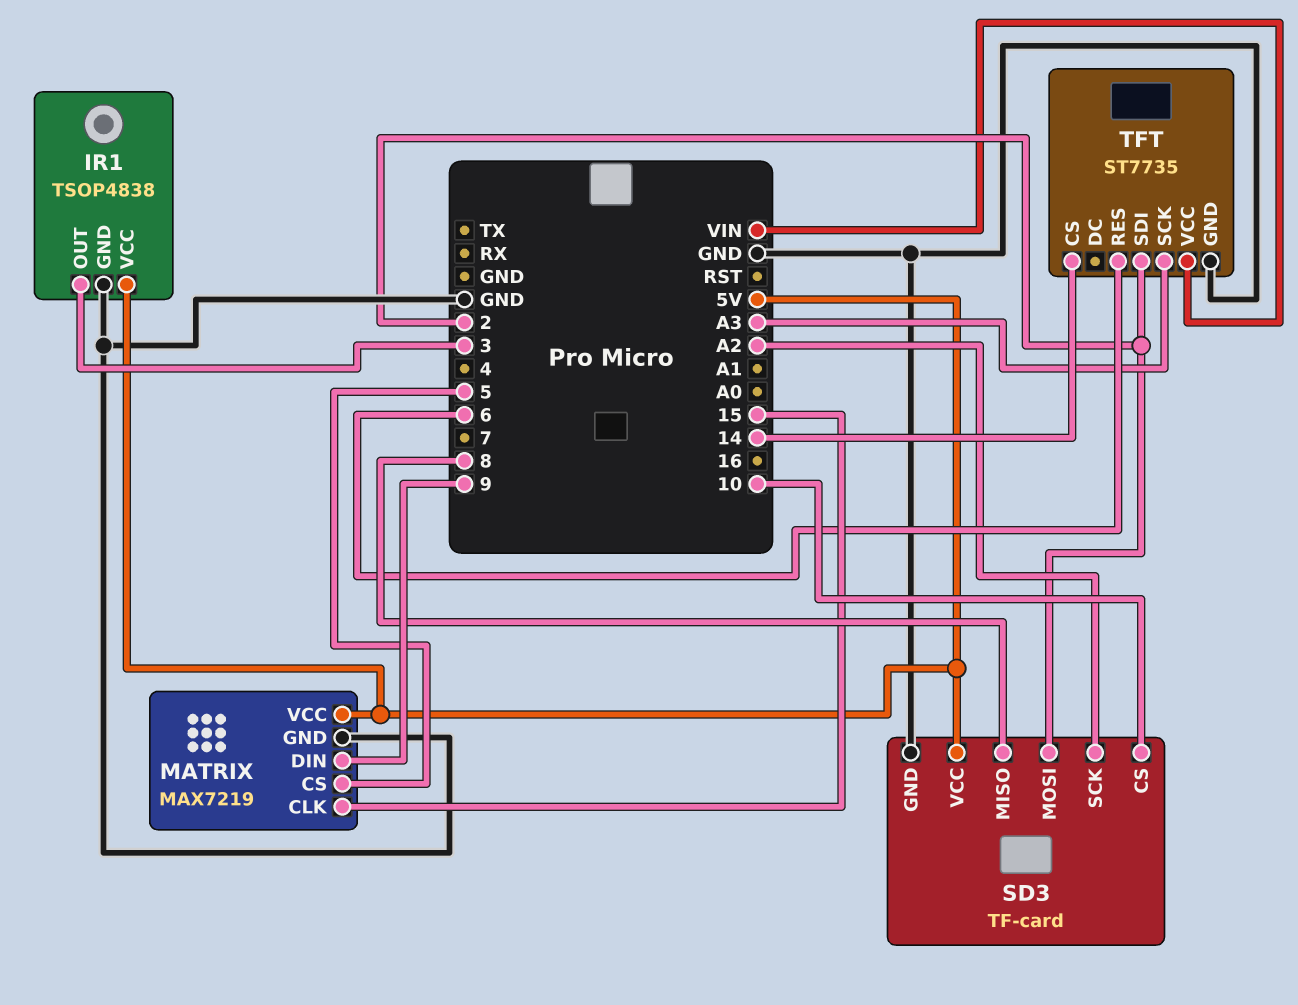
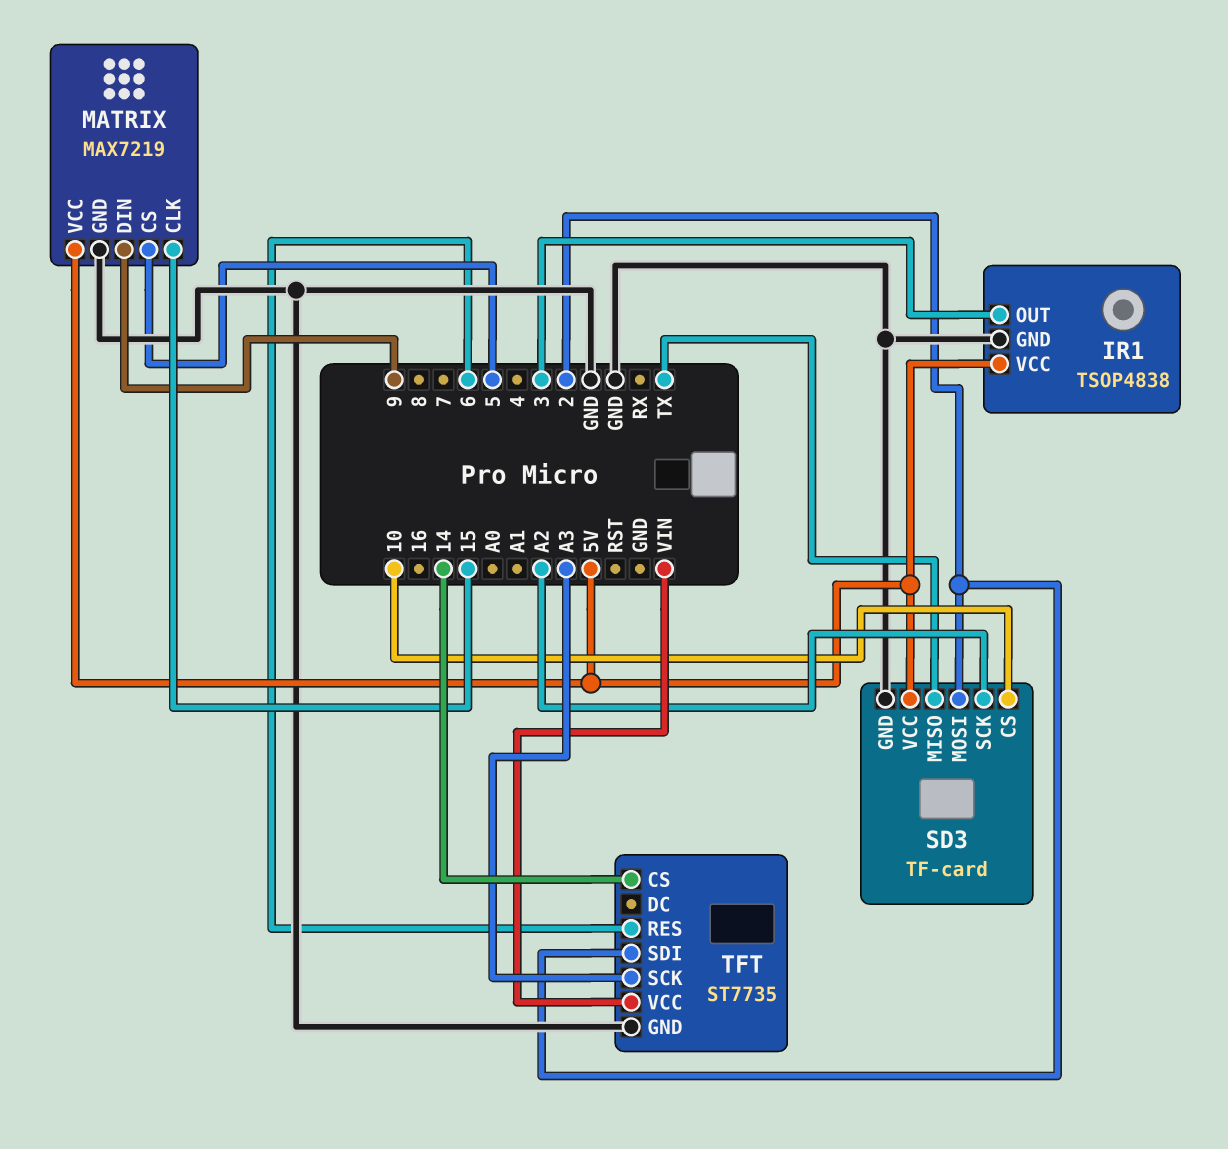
SD3 pin MISO: 8 -> TX

